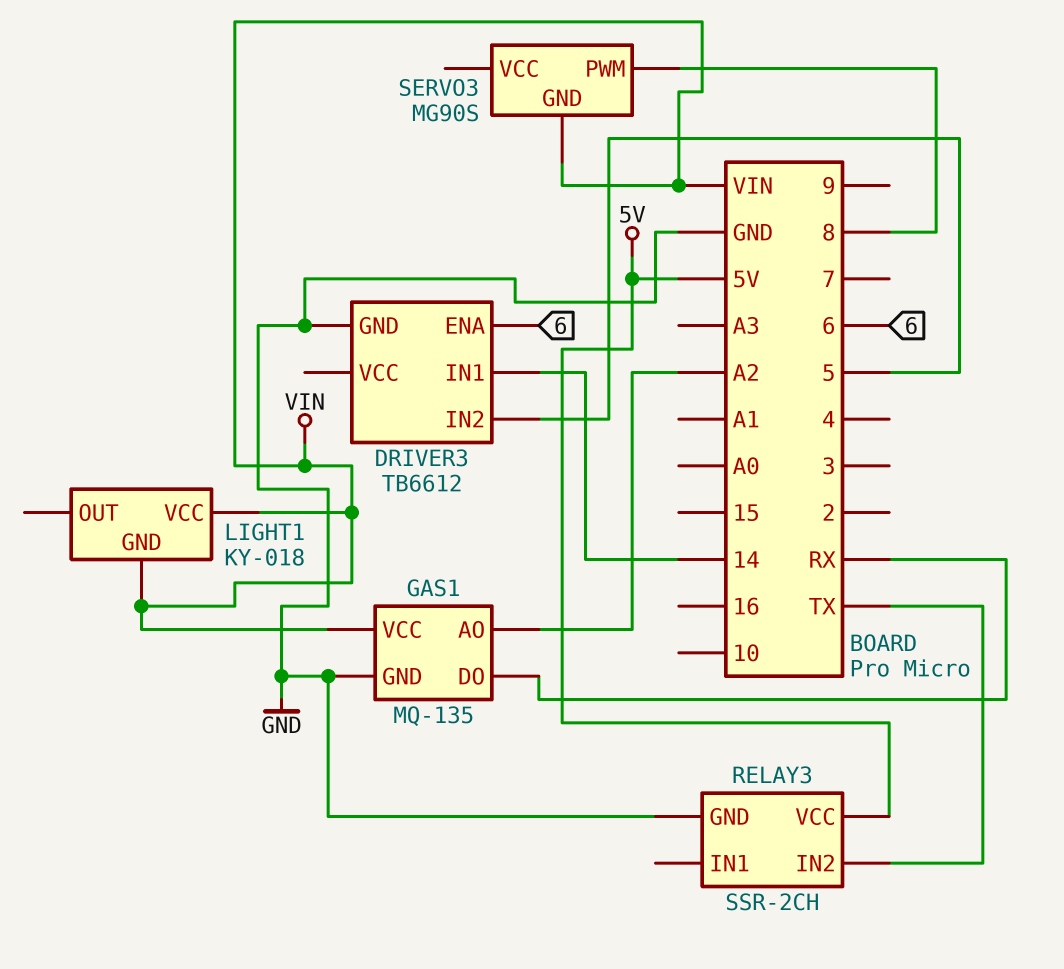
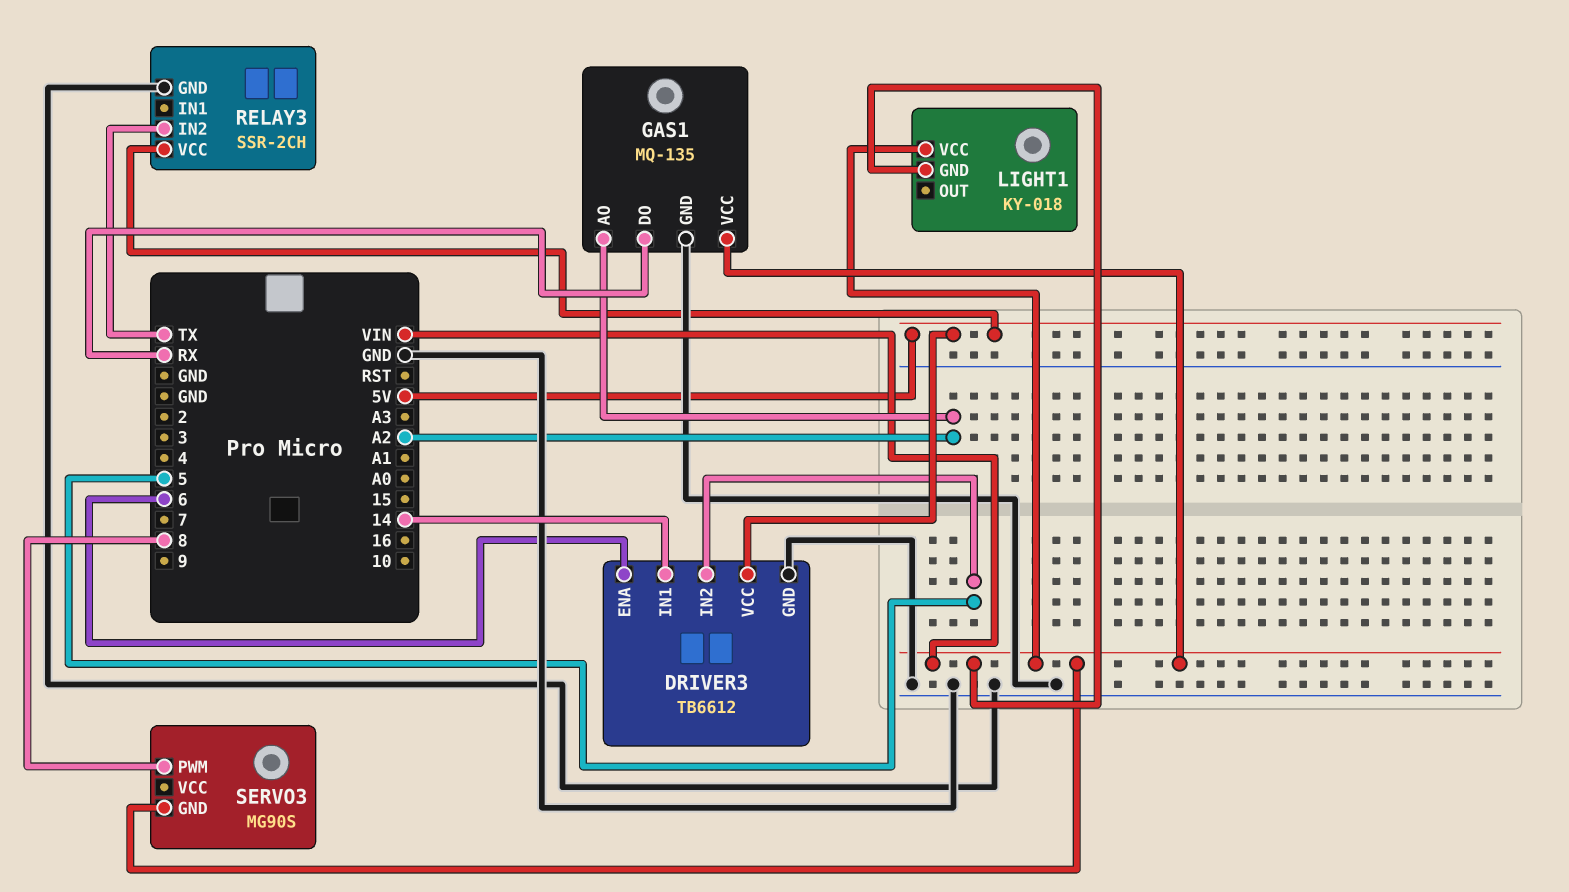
DRIVER3 pin VCC: none -> 5V

